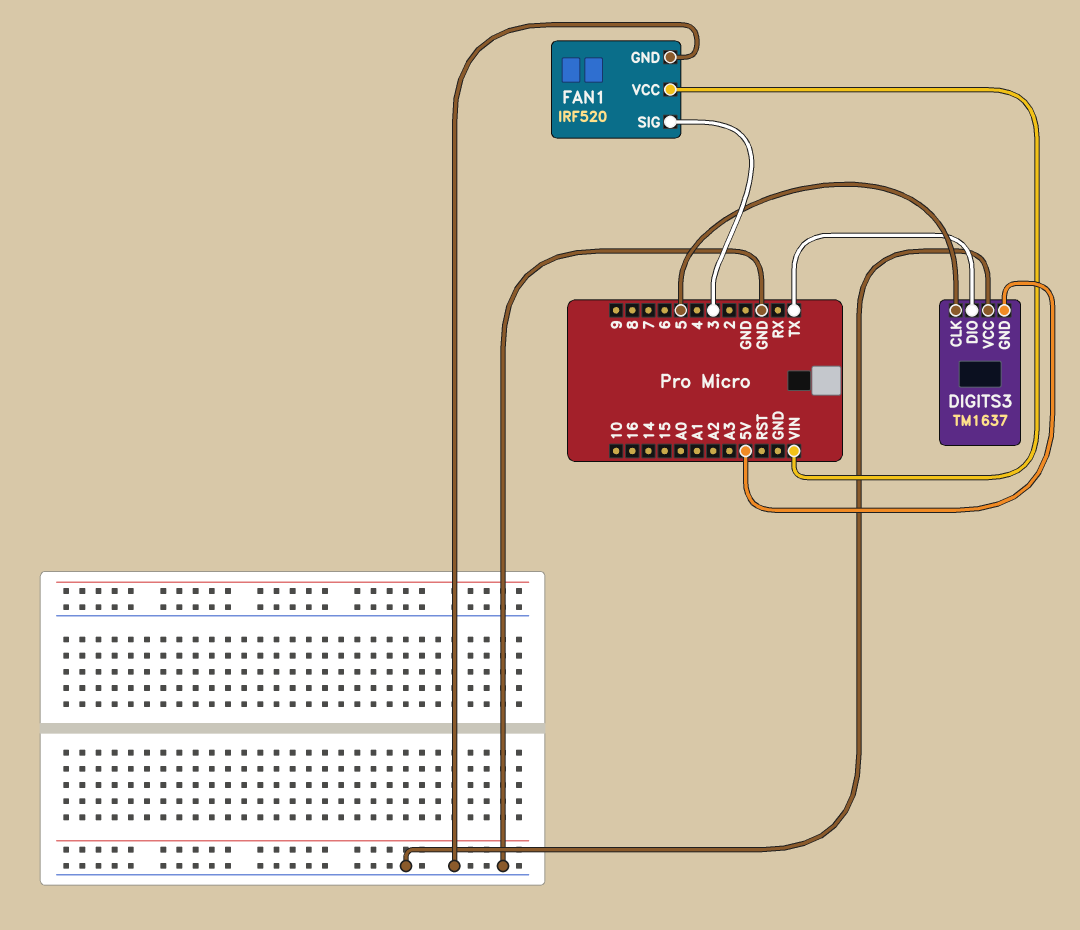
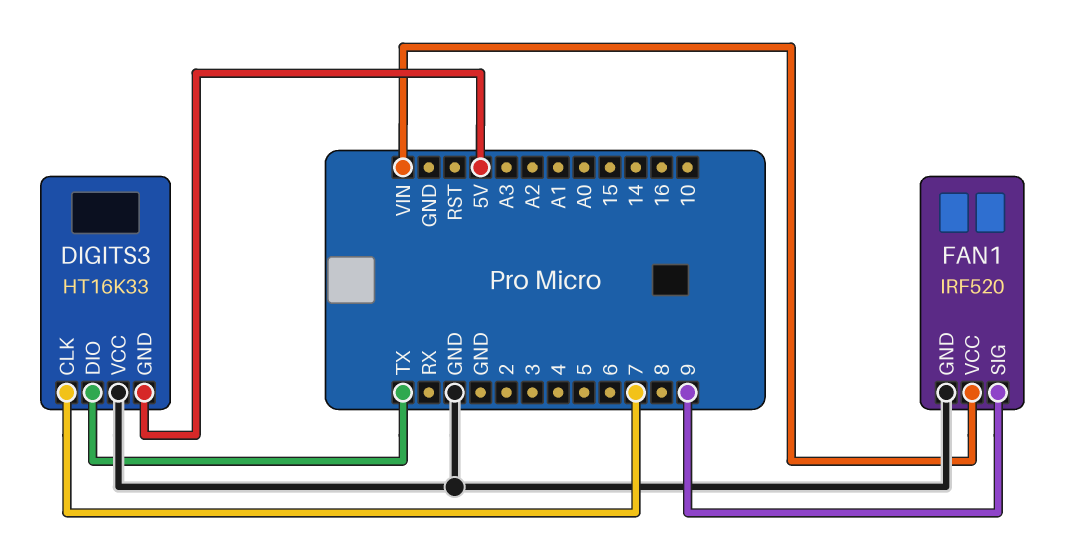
DIGITS3: TM1637 -> HT16K33
DIGITS3 pin CLK: 5 -> 7
FAN1 pin SIG: 3 -> 9

